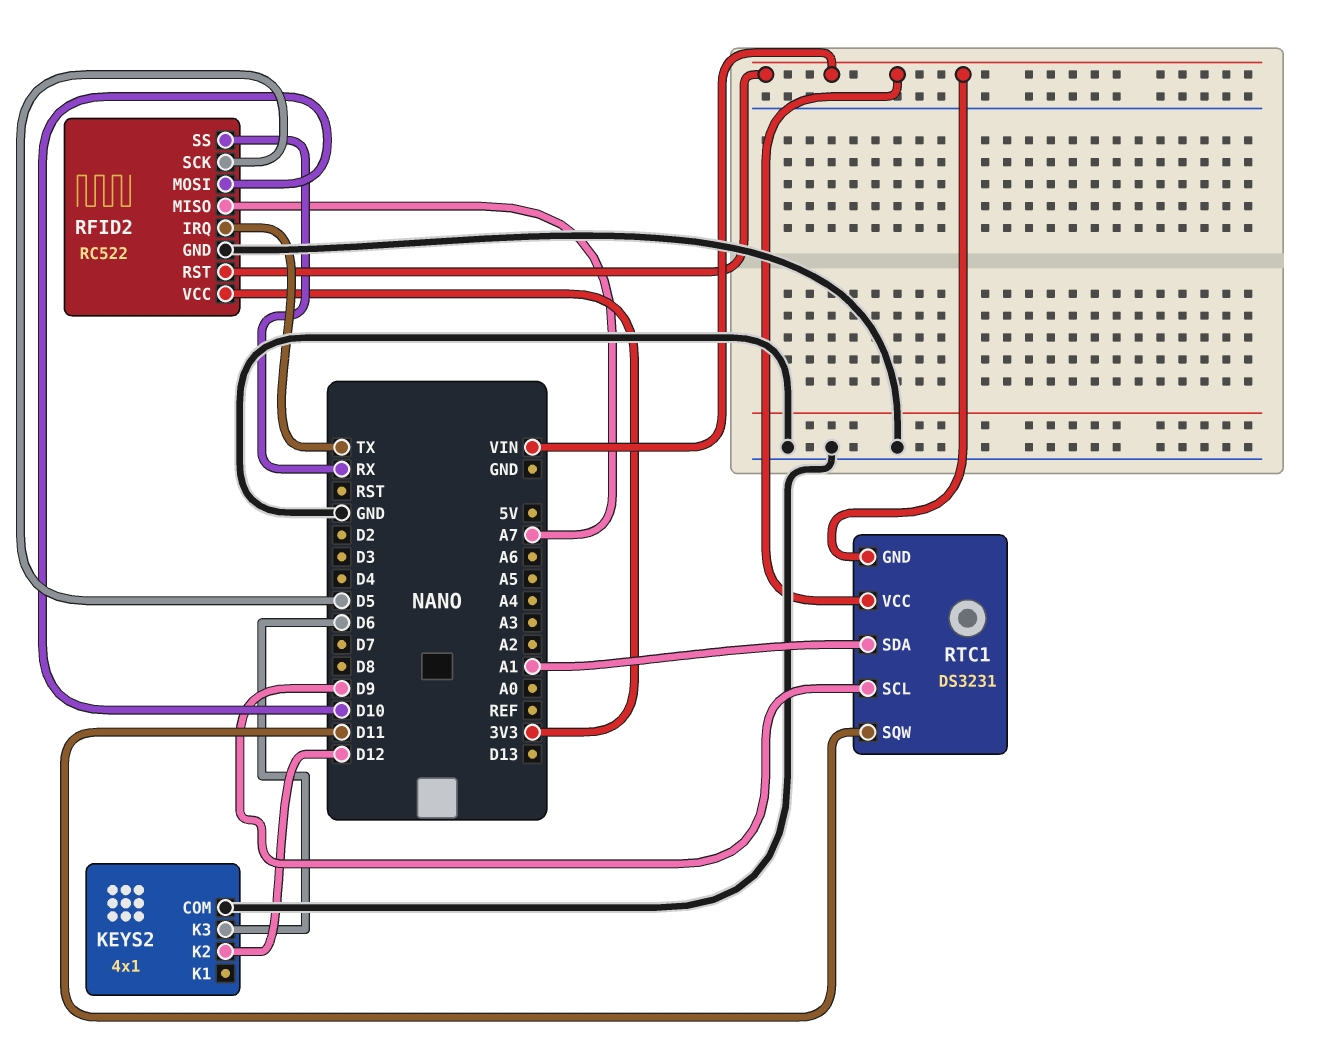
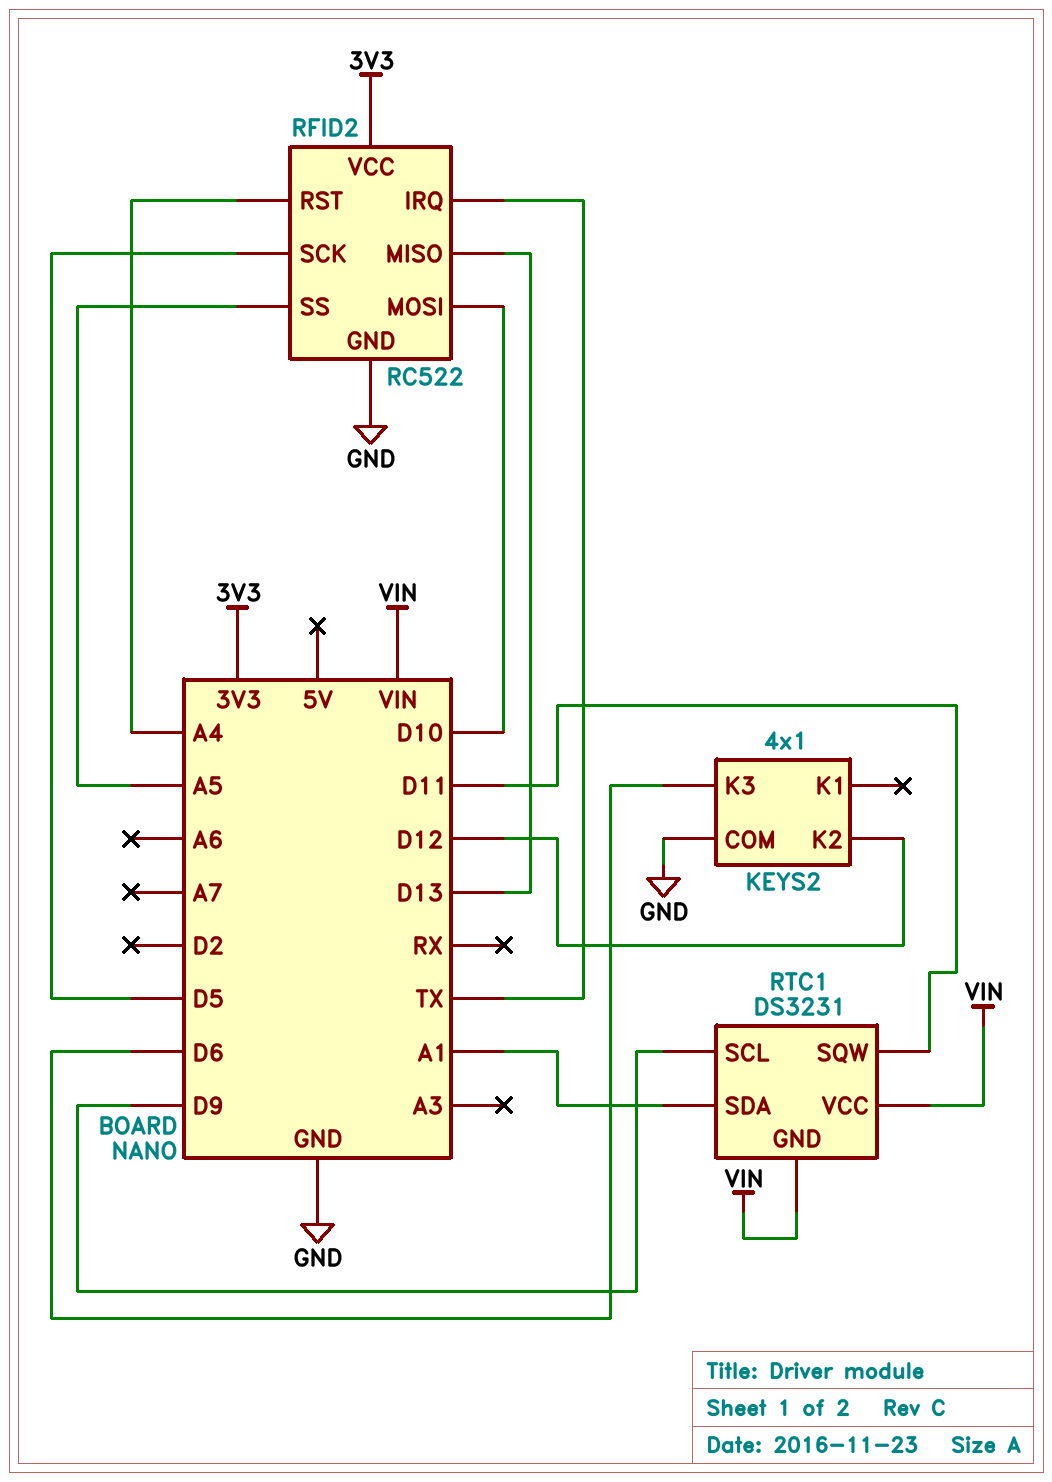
RFID2 pin MISO: A7 -> D13
RFID2 pin RST: VIN -> A4
RFID2 pin SS: RX -> A5

